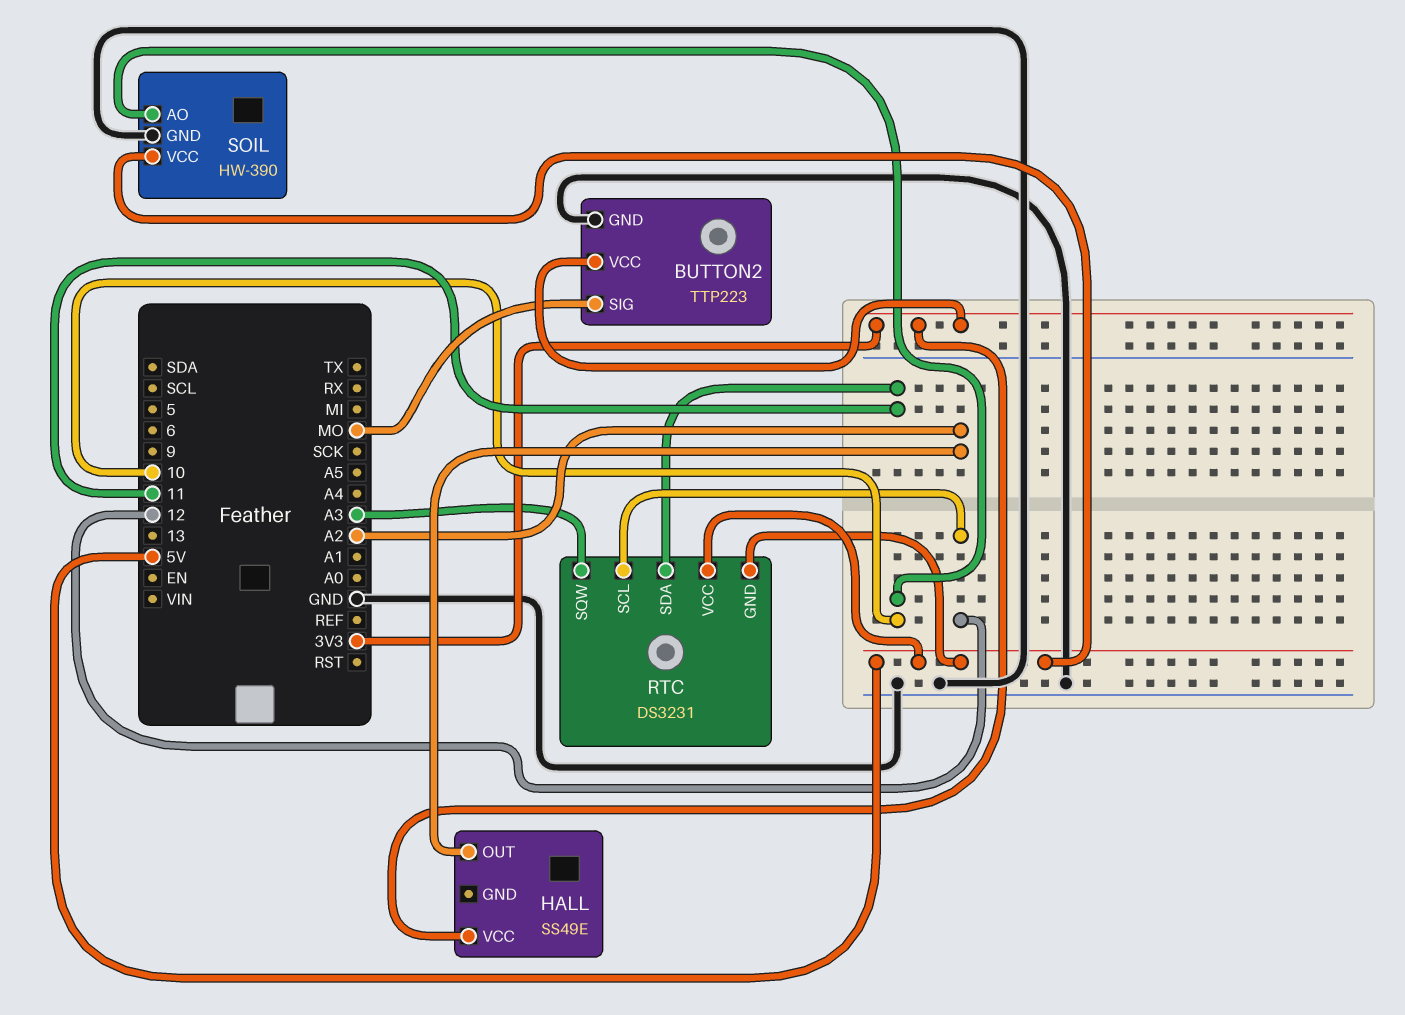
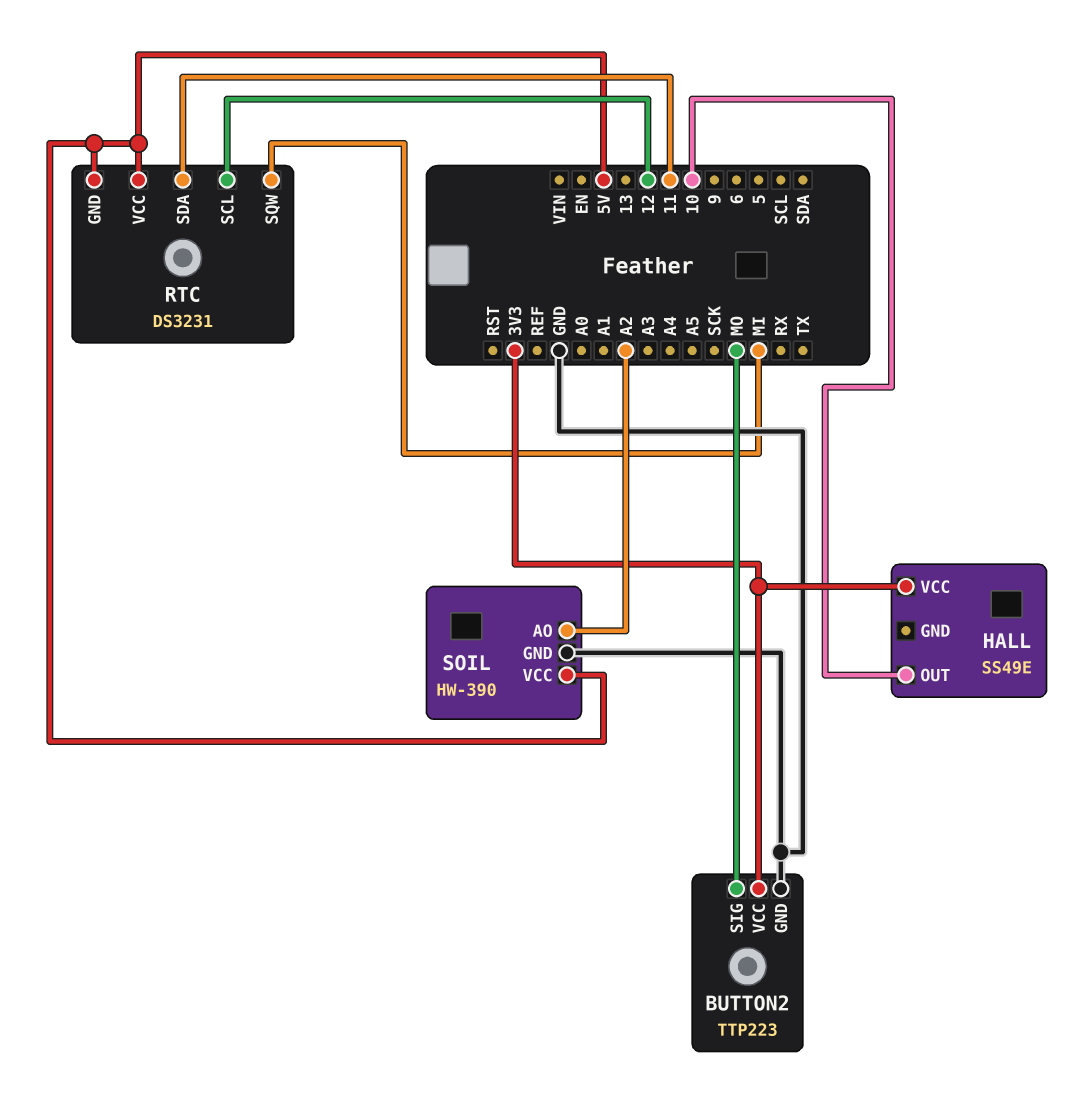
HALL pin OUT: A2 -> 10
RTC pin SQW: A3 -> MI
SOIL pin AO: 10 -> A2

